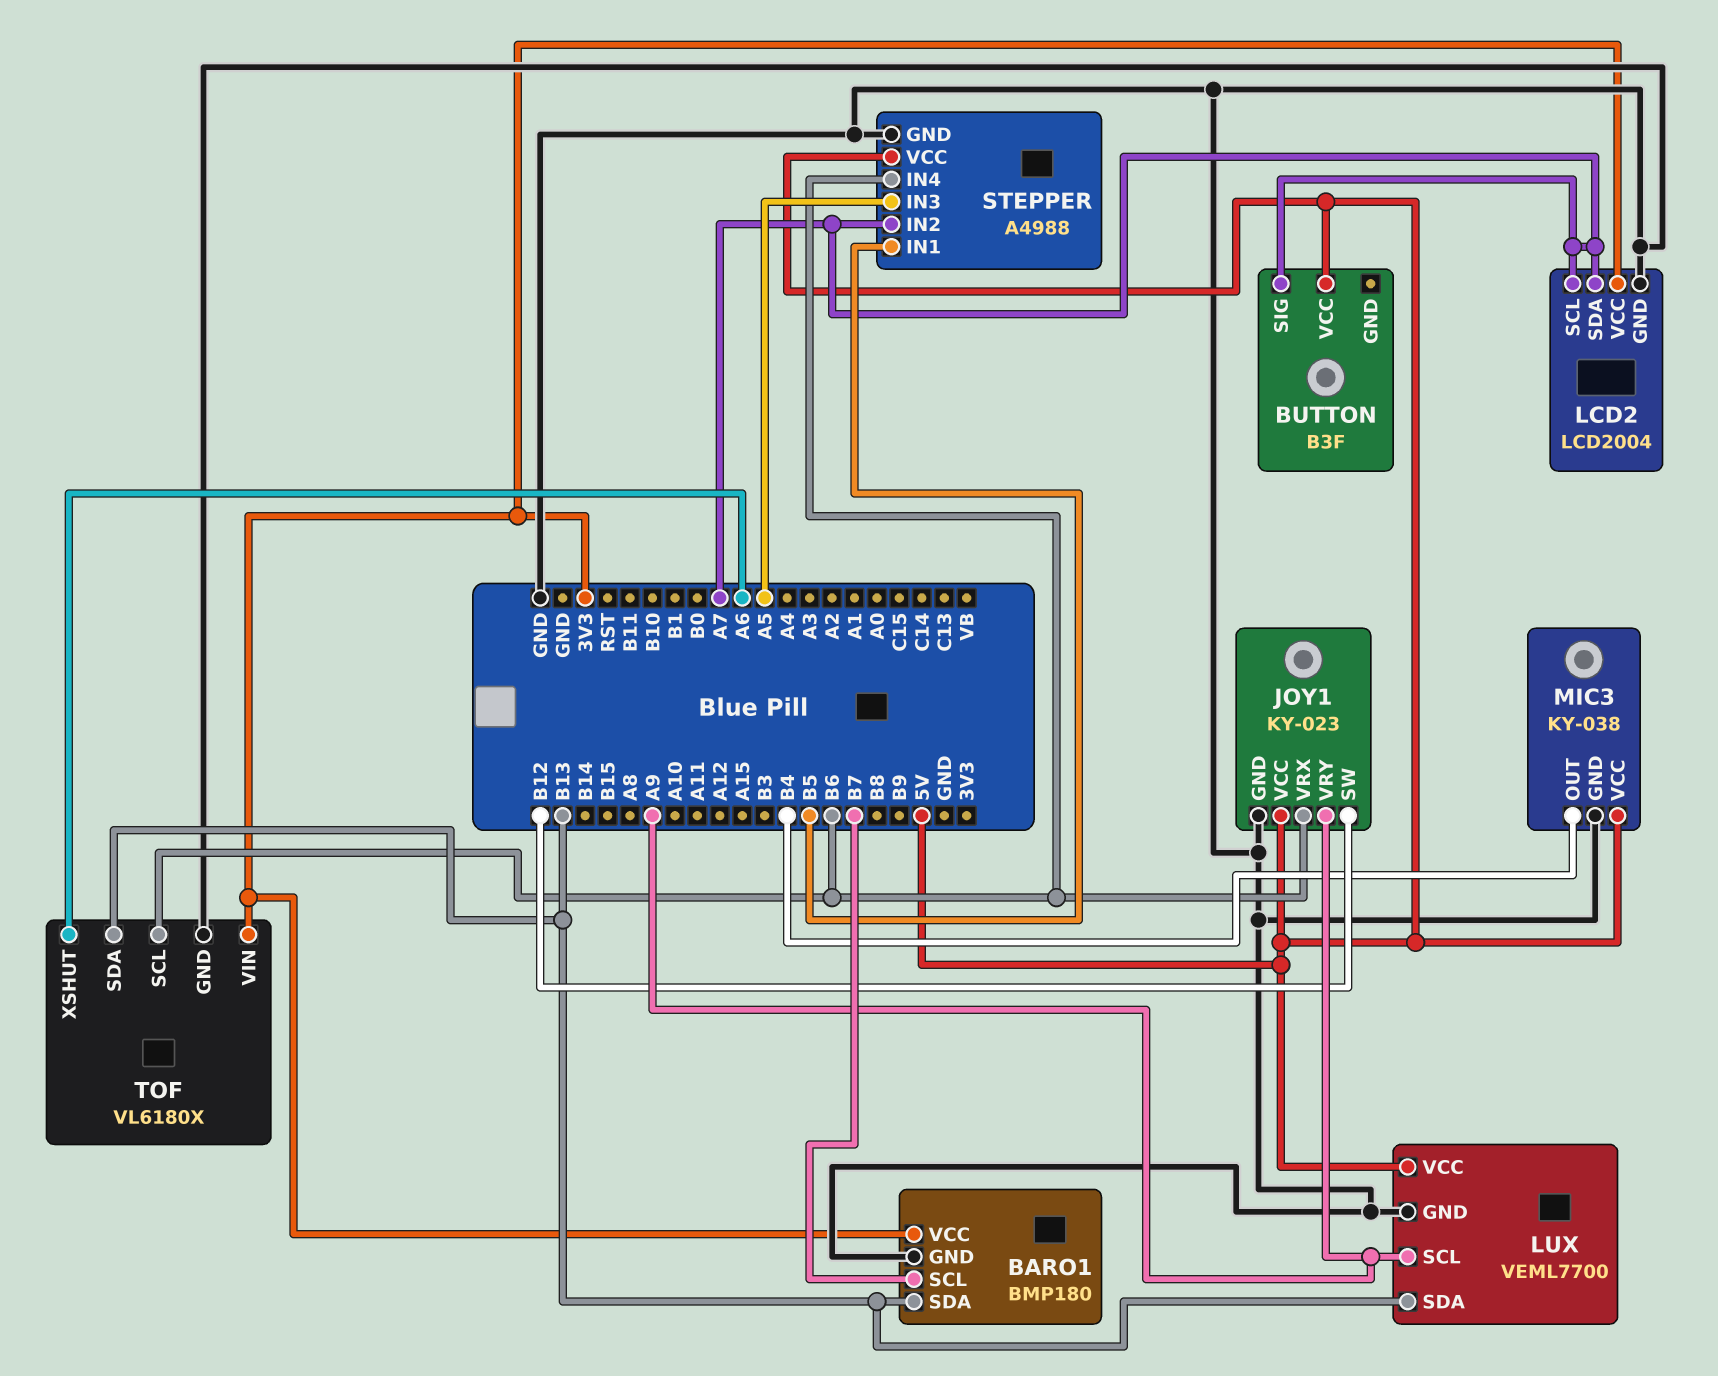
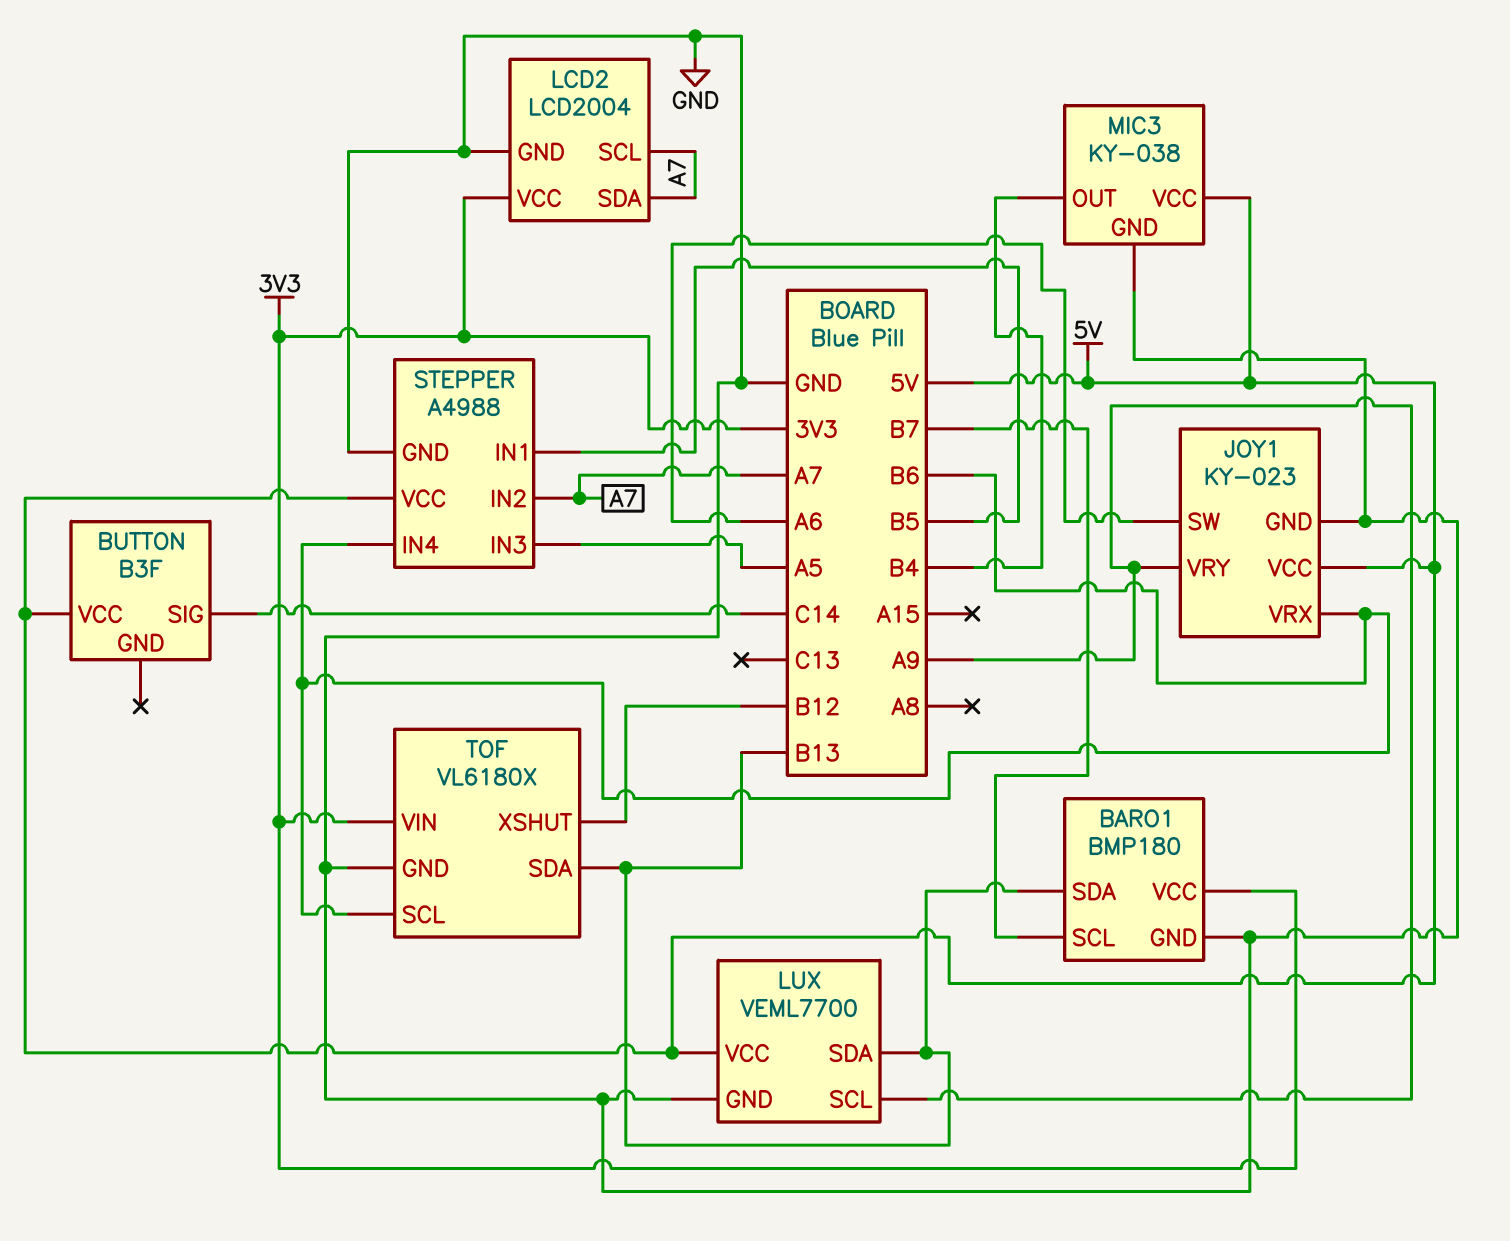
BUTTON pin SIG: A7 -> C14
JOY1 pin SW: B12 -> A6
TOF pin XSHUT: A6 -> B12

